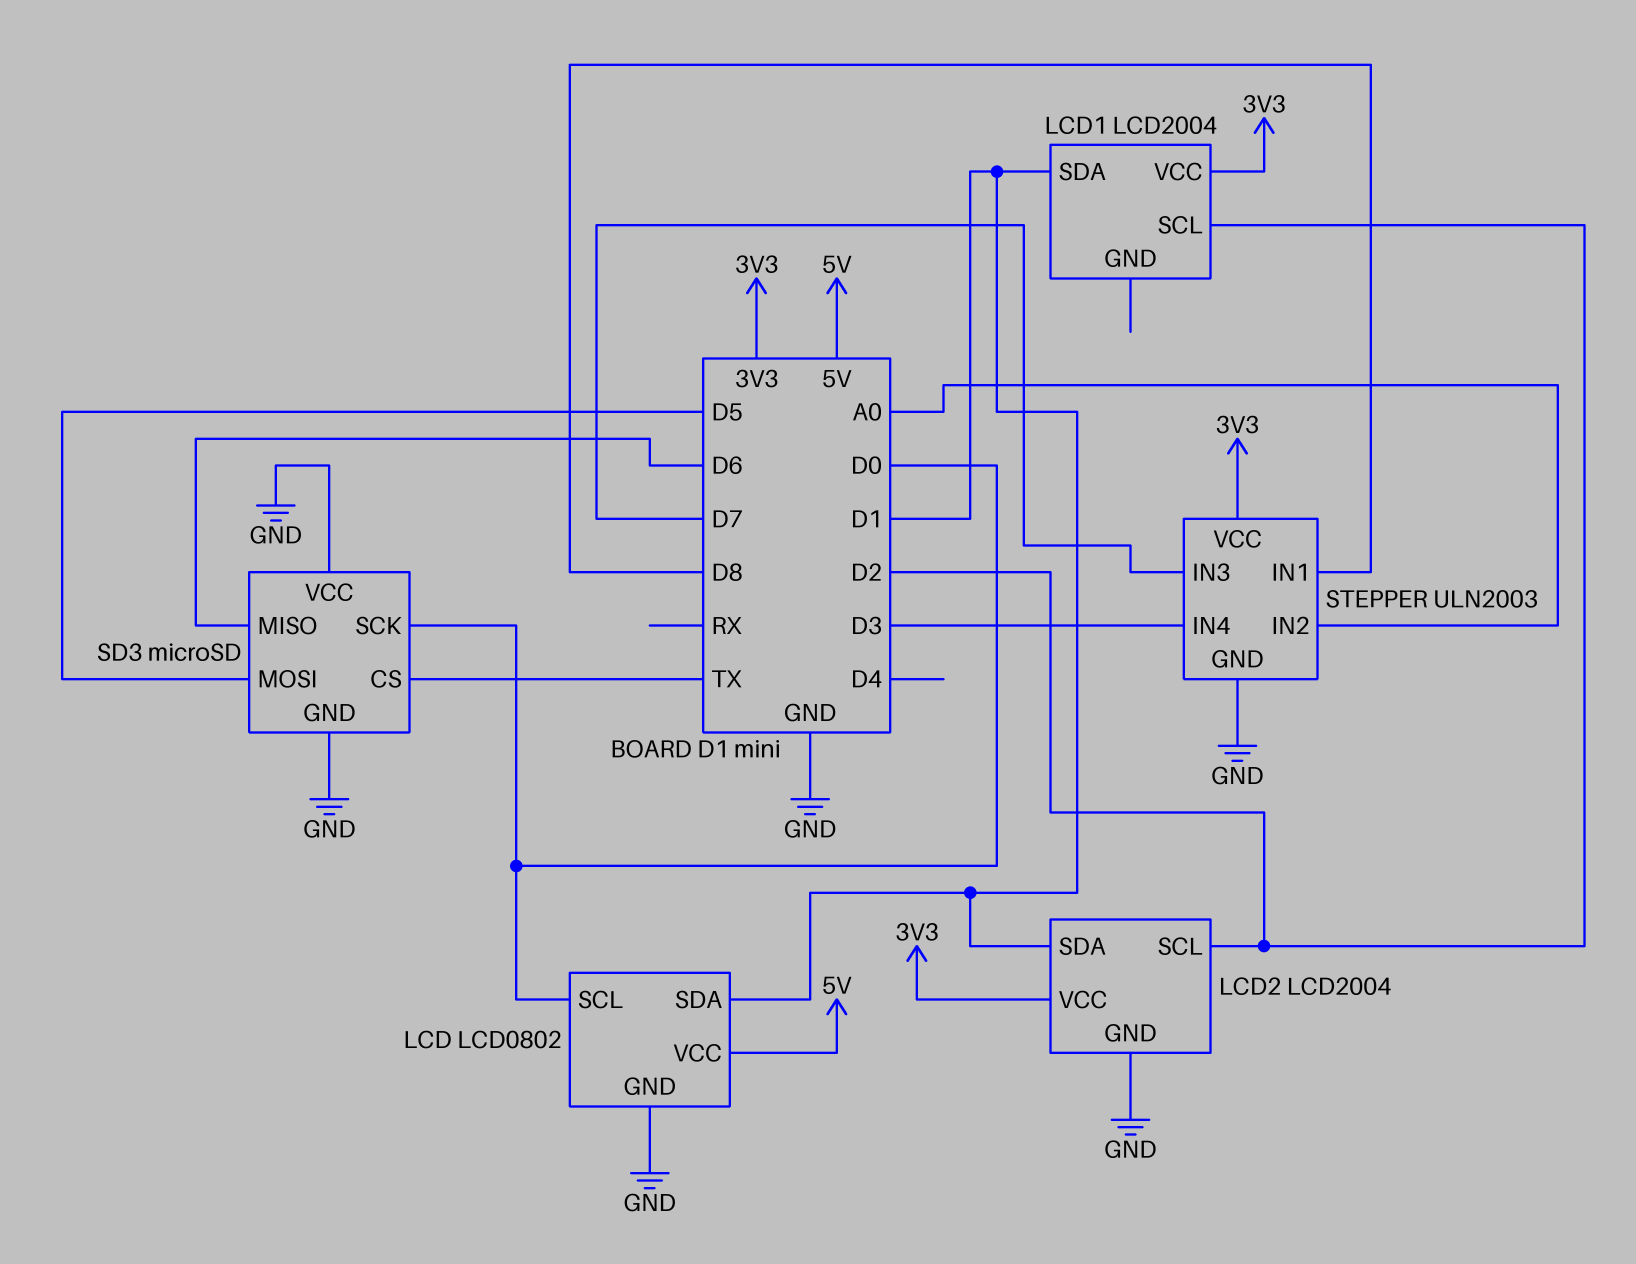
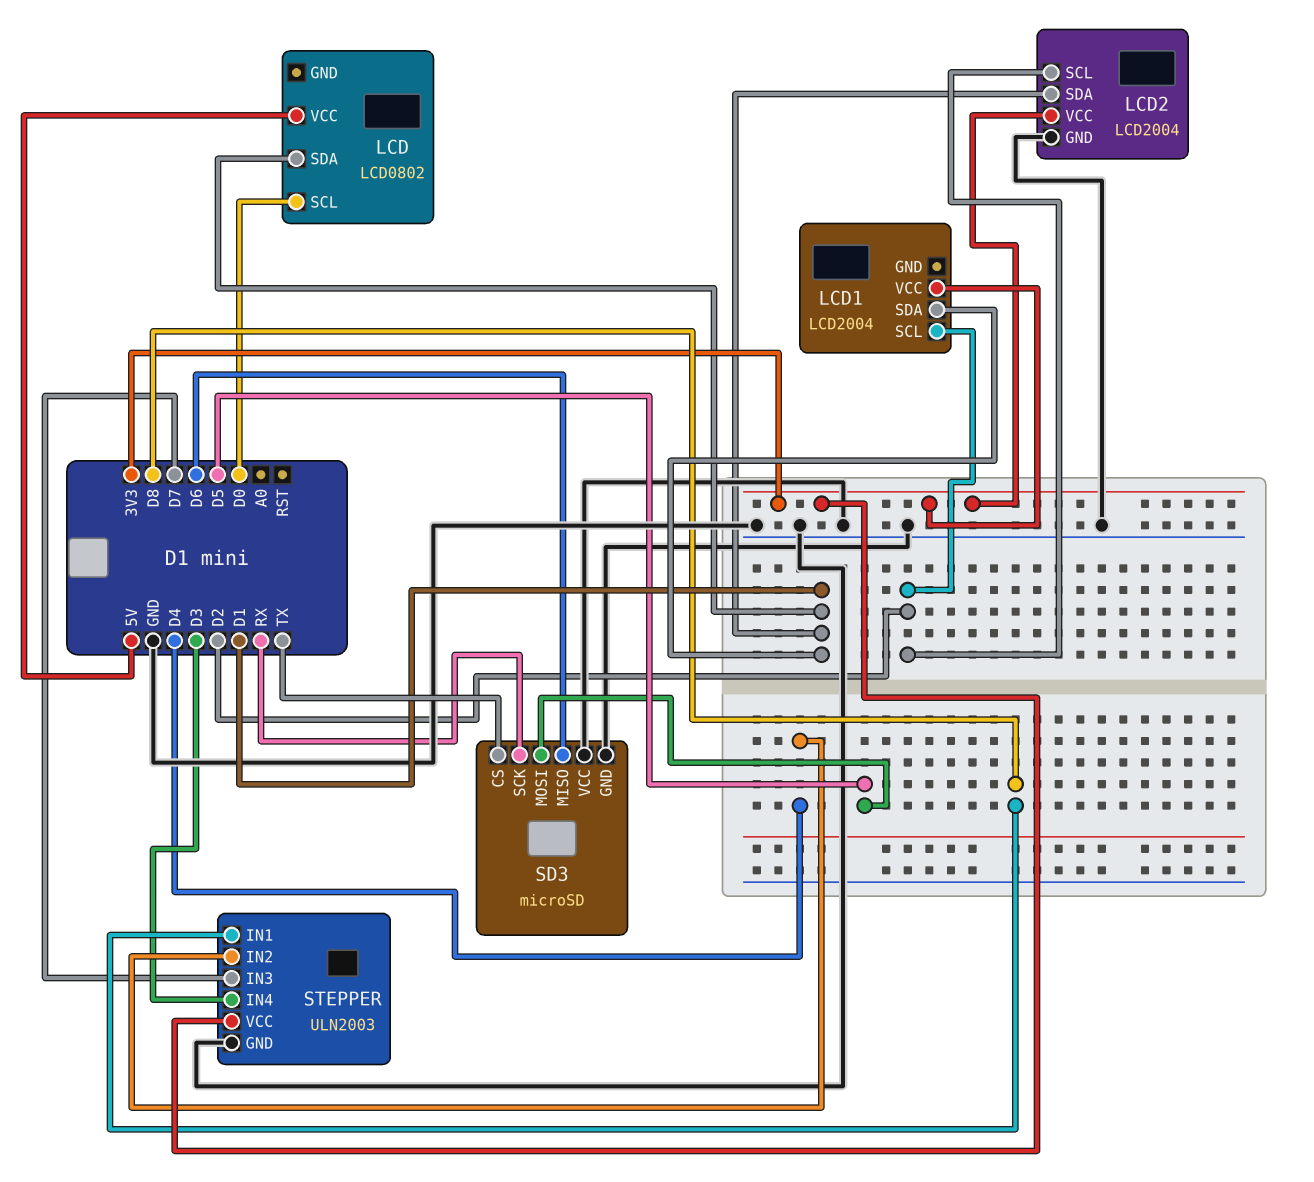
LCD pin GND: GND -> none
SD3 pin SCK: D0 -> RX
STEPPER pin IN2: A0 -> D4

